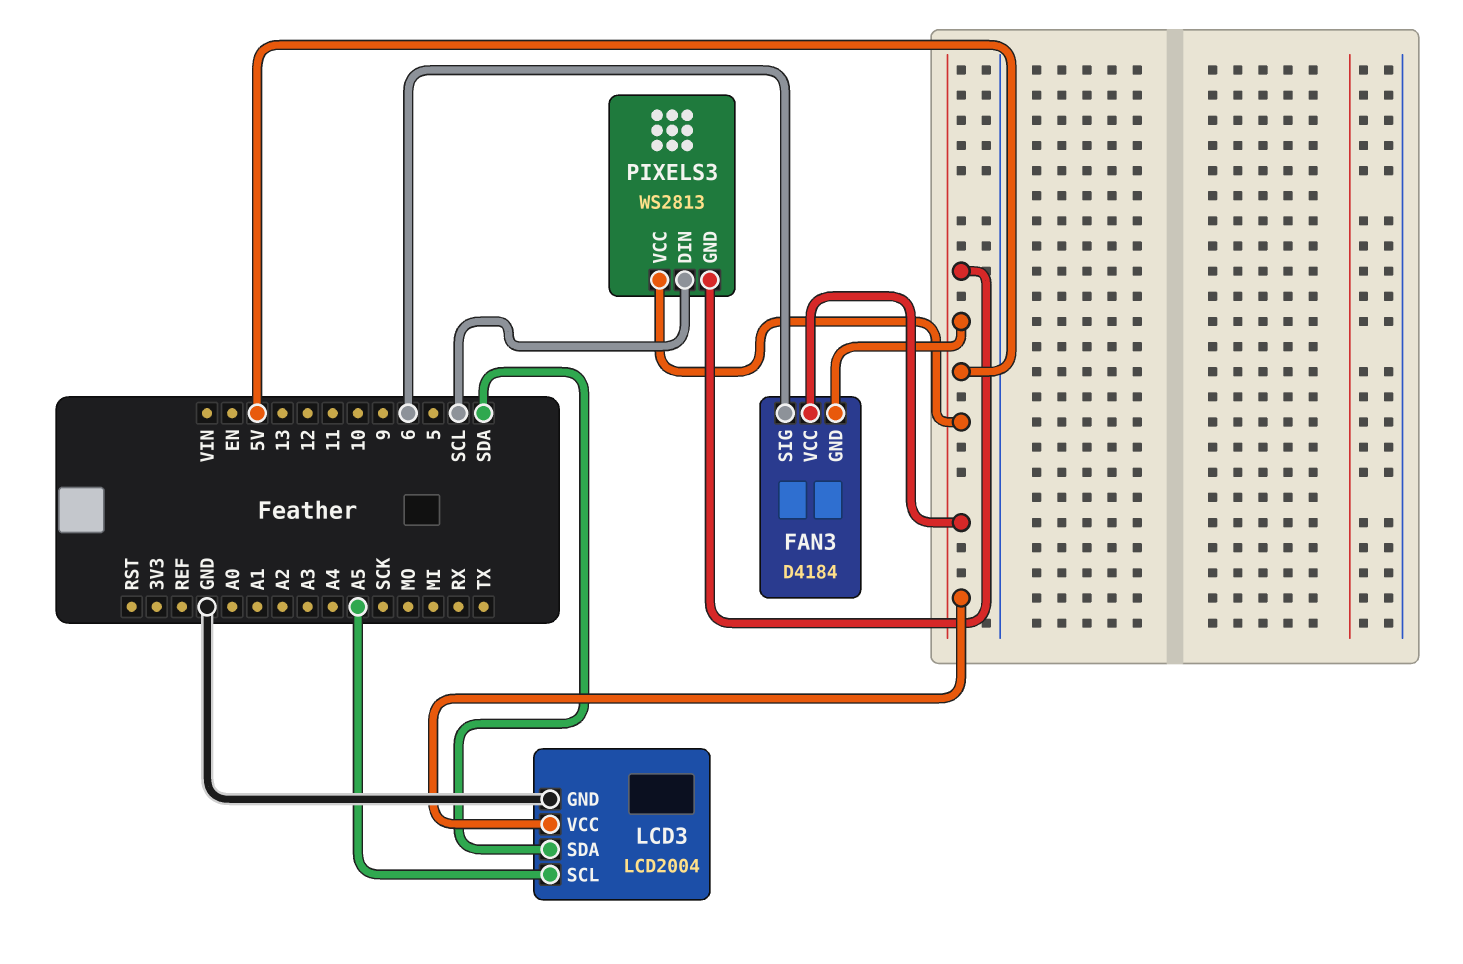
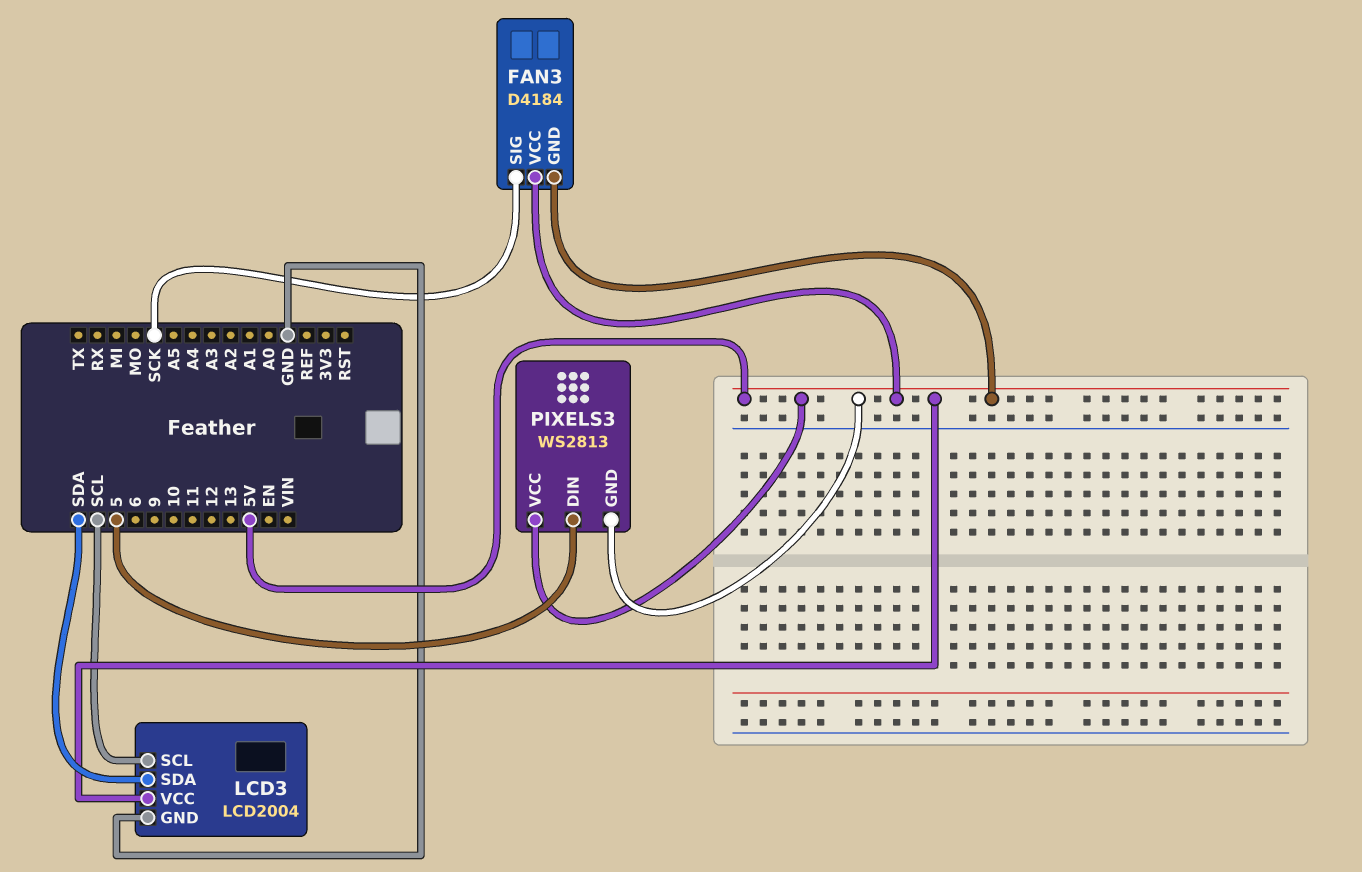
FAN3 pin SIG: 6 -> SCK
LCD3 pin SCL: A5 -> SCL
PIXELS3 pin DIN: SCL -> 5

